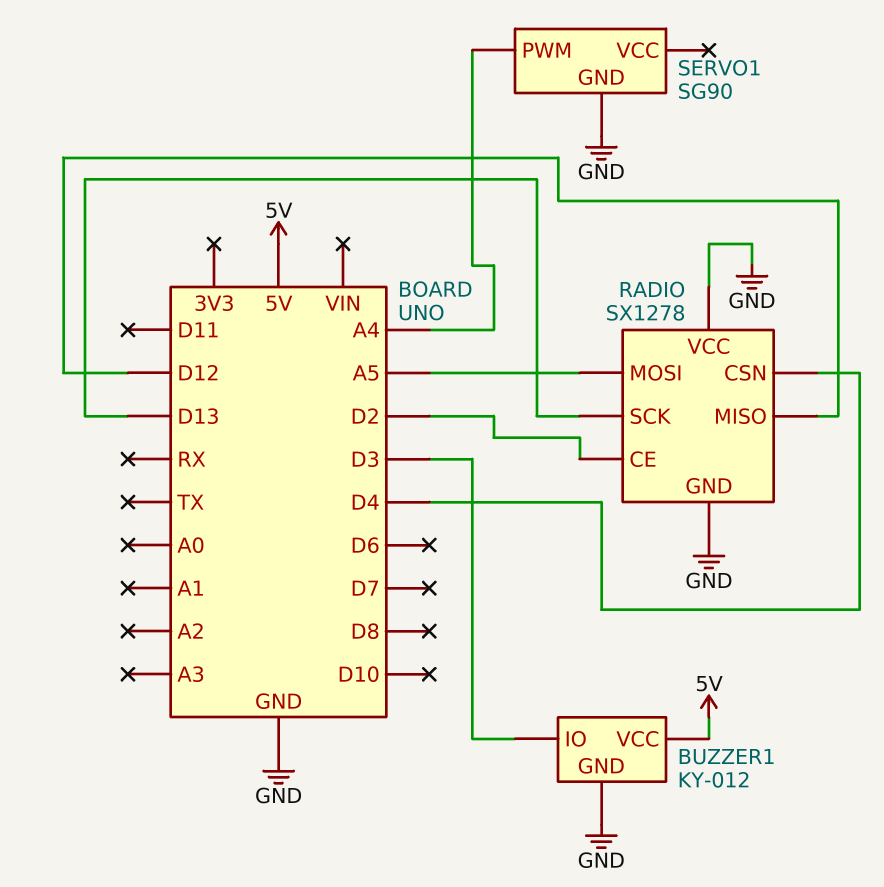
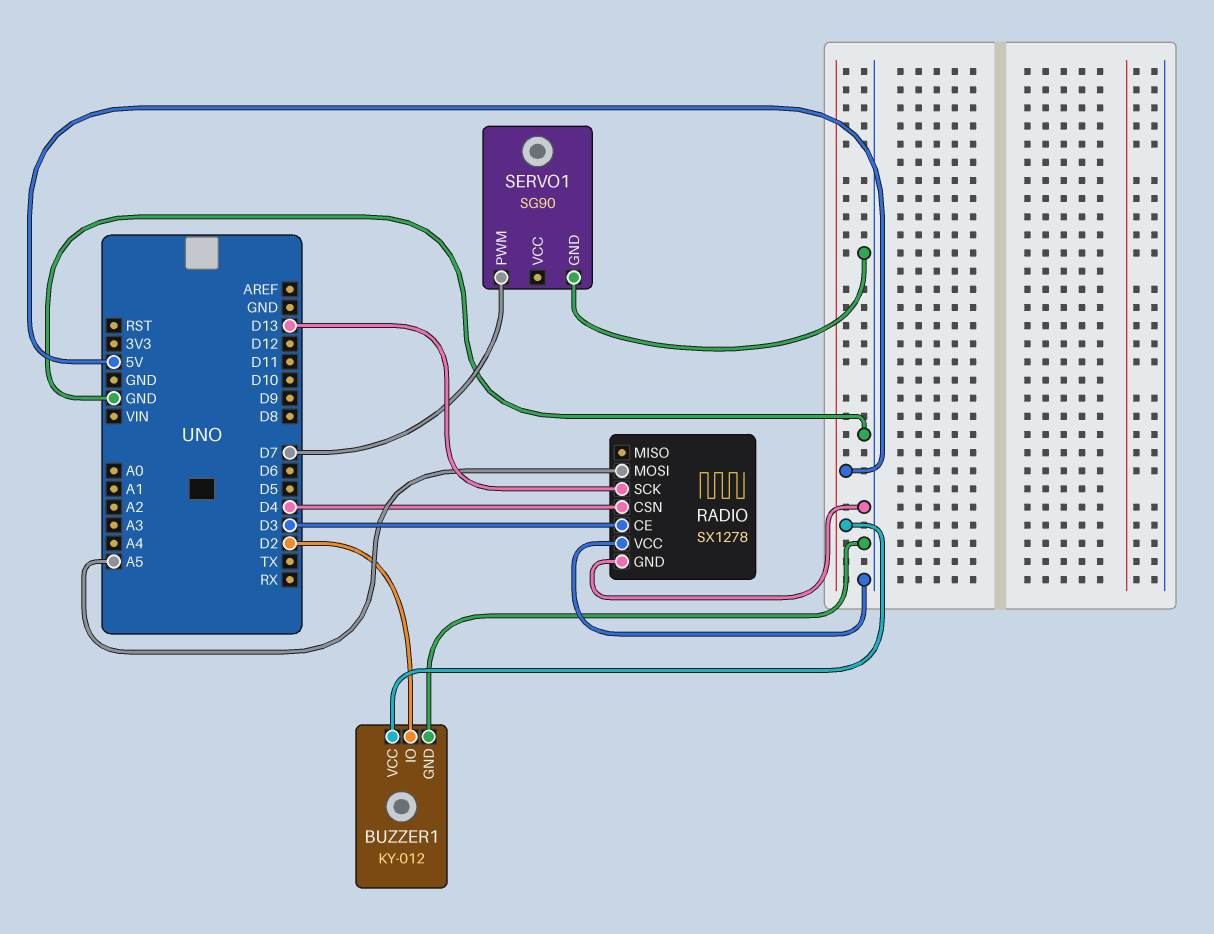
BUZZER1 pin IO: D3 -> D2
RADIO pin CE: D2 -> D3
RADIO pin MISO: D12 -> none
SERVO1 pin PWM: A4 -> D7

